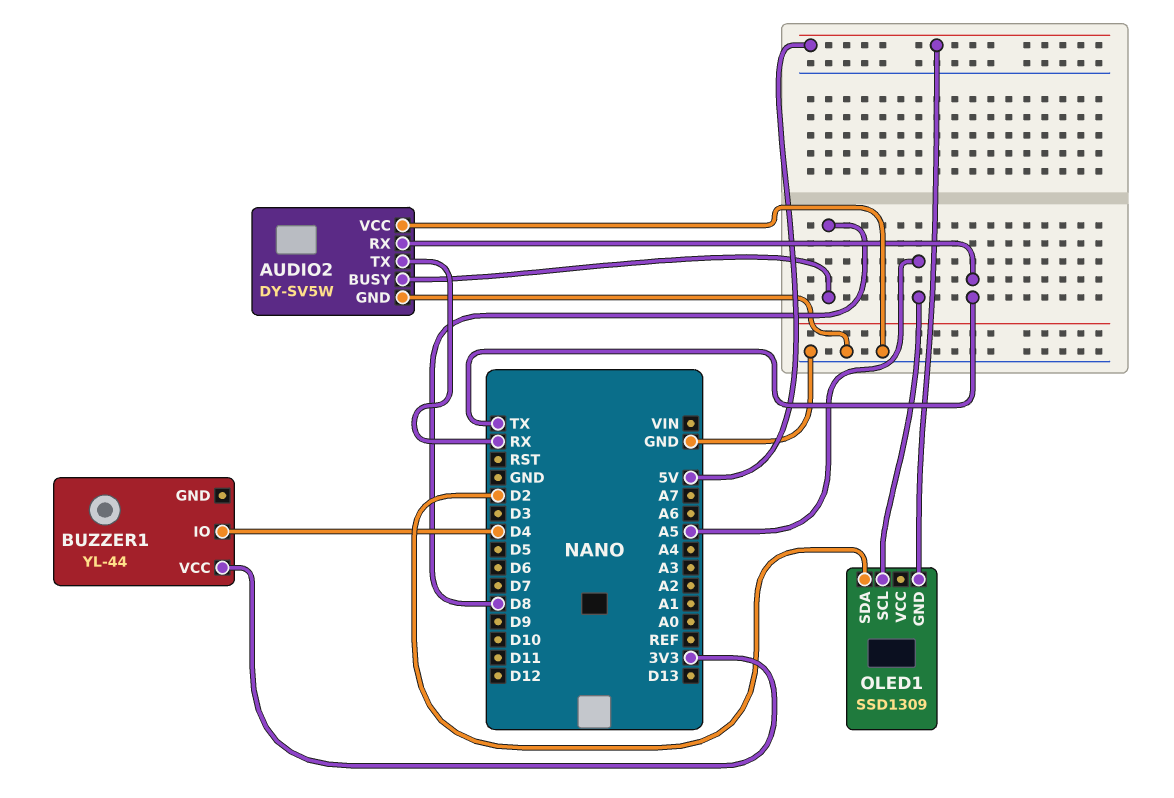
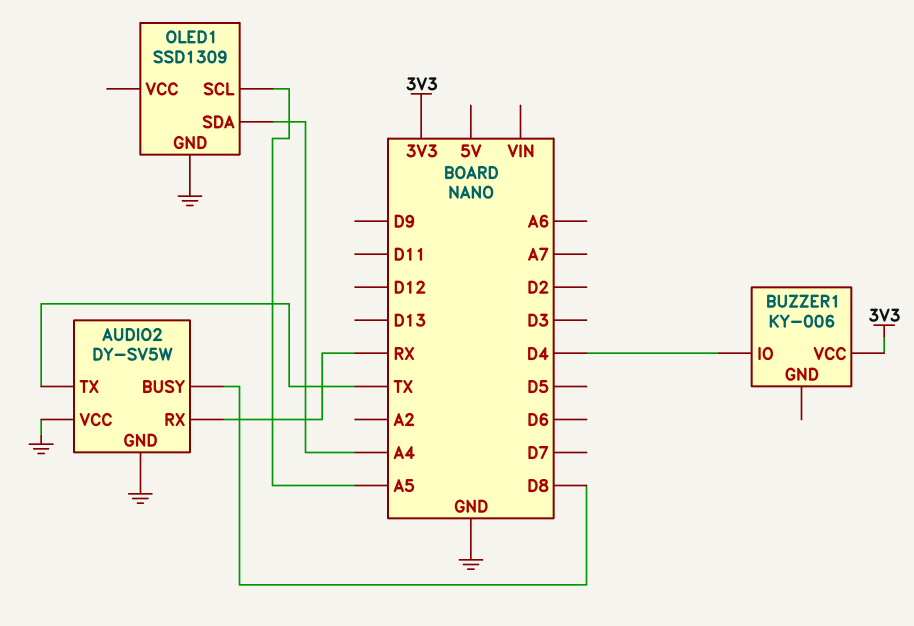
AUDIO2 pin RX: TX -> RX
AUDIO2 pin TX: RX -> TX
BUZZER1: YL-44 -> KY-006
OLED1 pin GND: 5V -> GND
OLED1 pin SDA: D2 -> A4

